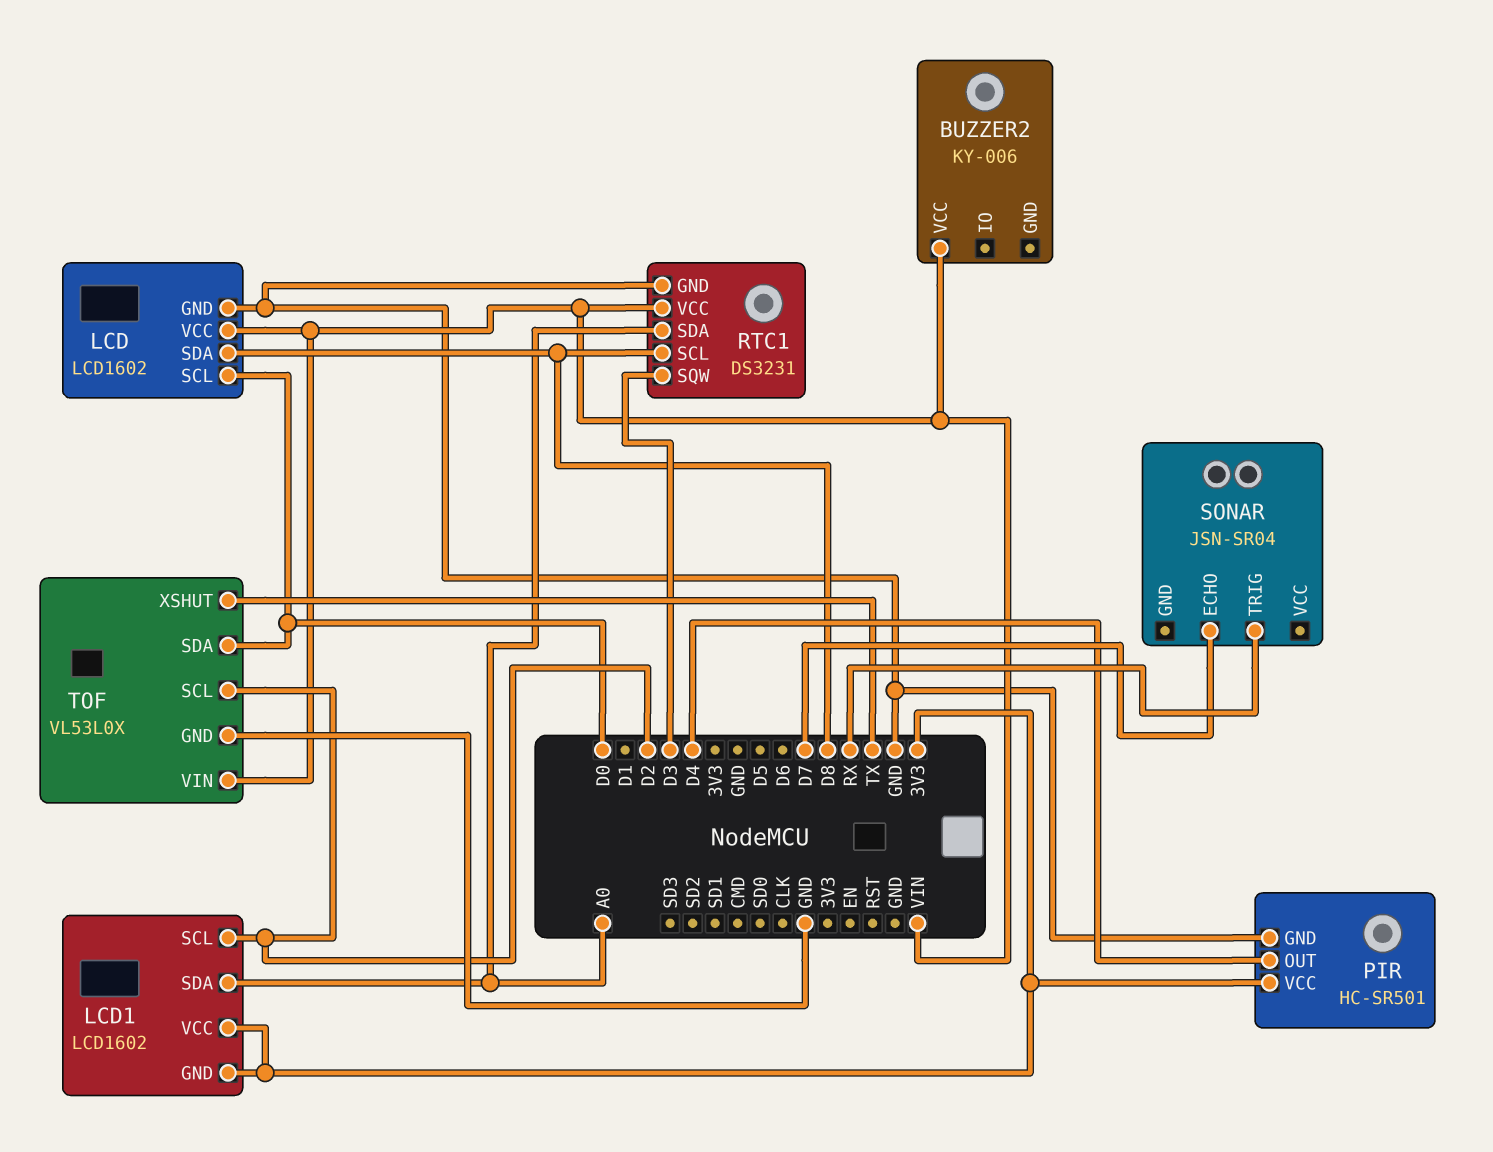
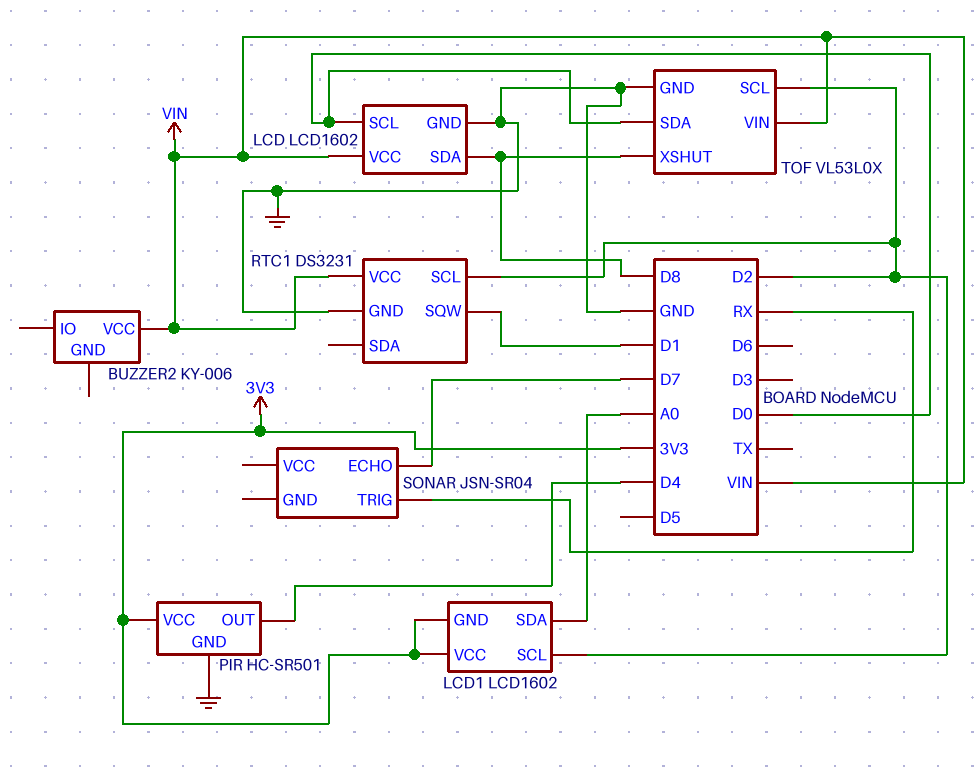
RTC1 pin SCL: D8 -> D2
RTC1 pin SDA: A0 -> none
RTC1 pin SQW: D3 -> D1
TOF pin XSHUT: TX -> D8

